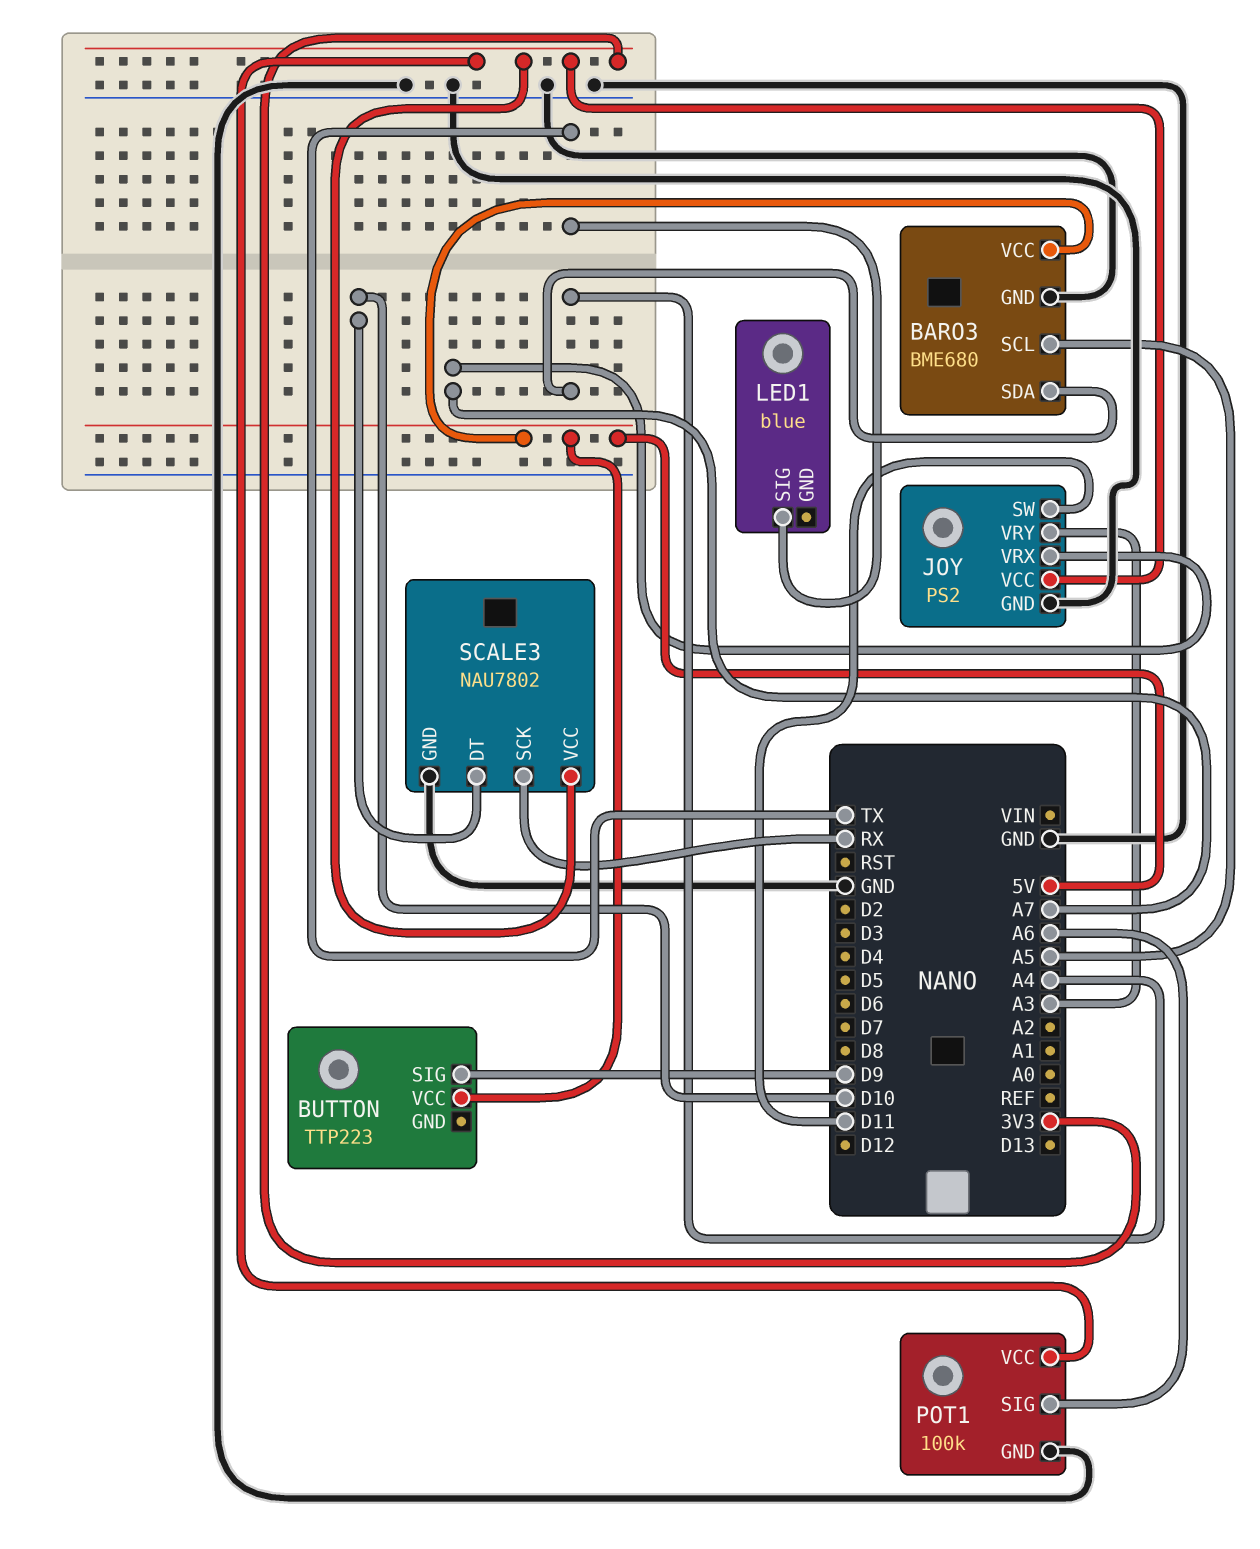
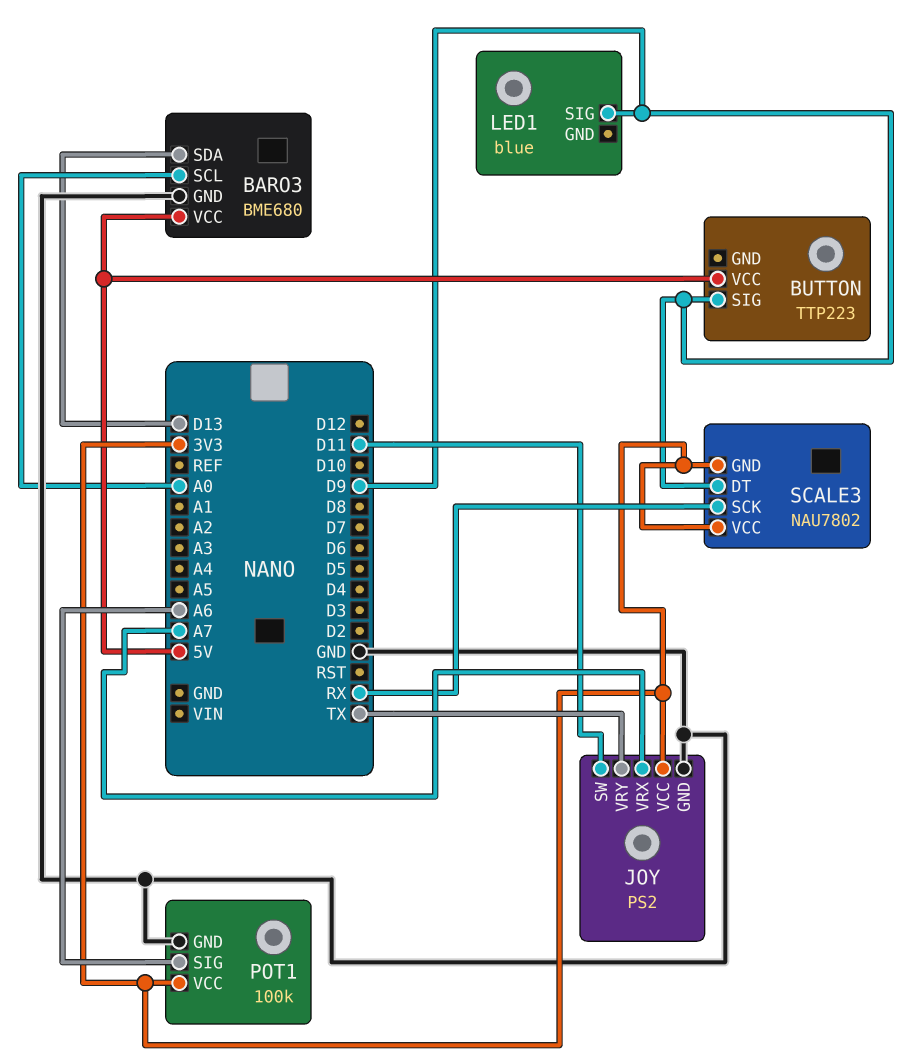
BARO3 pin SCL: A5 -> A0
BARO3 pin SDA: A4 -> D13
JOY pin VRY: A3 -> TX
LED1 pin SIG: TX -> D9
SCALE3 pin DT: D10 -> D9
SCALE3 pin GND: GND -> 3V3

